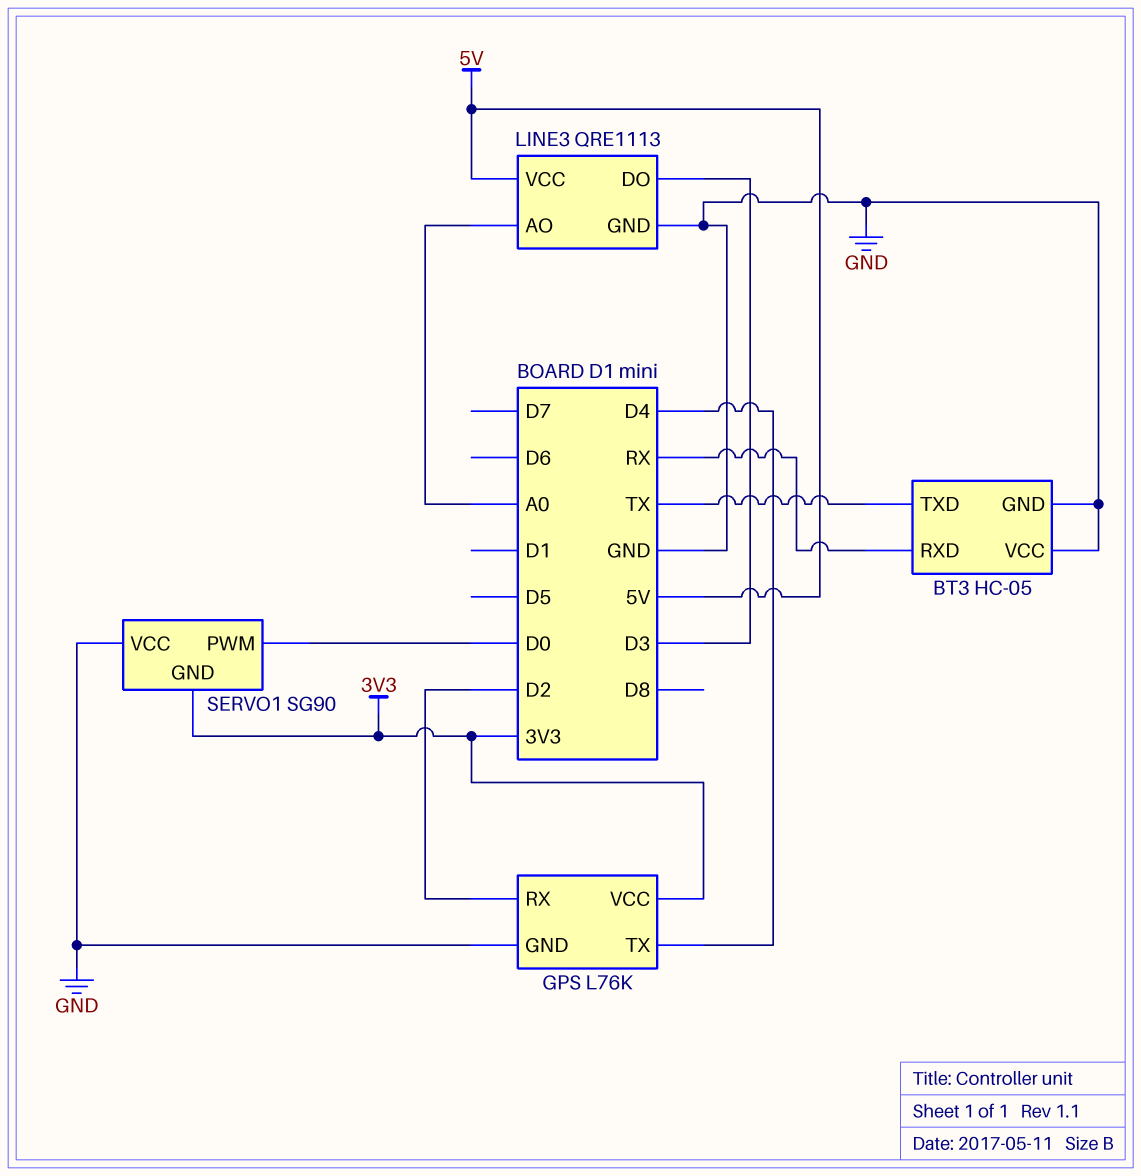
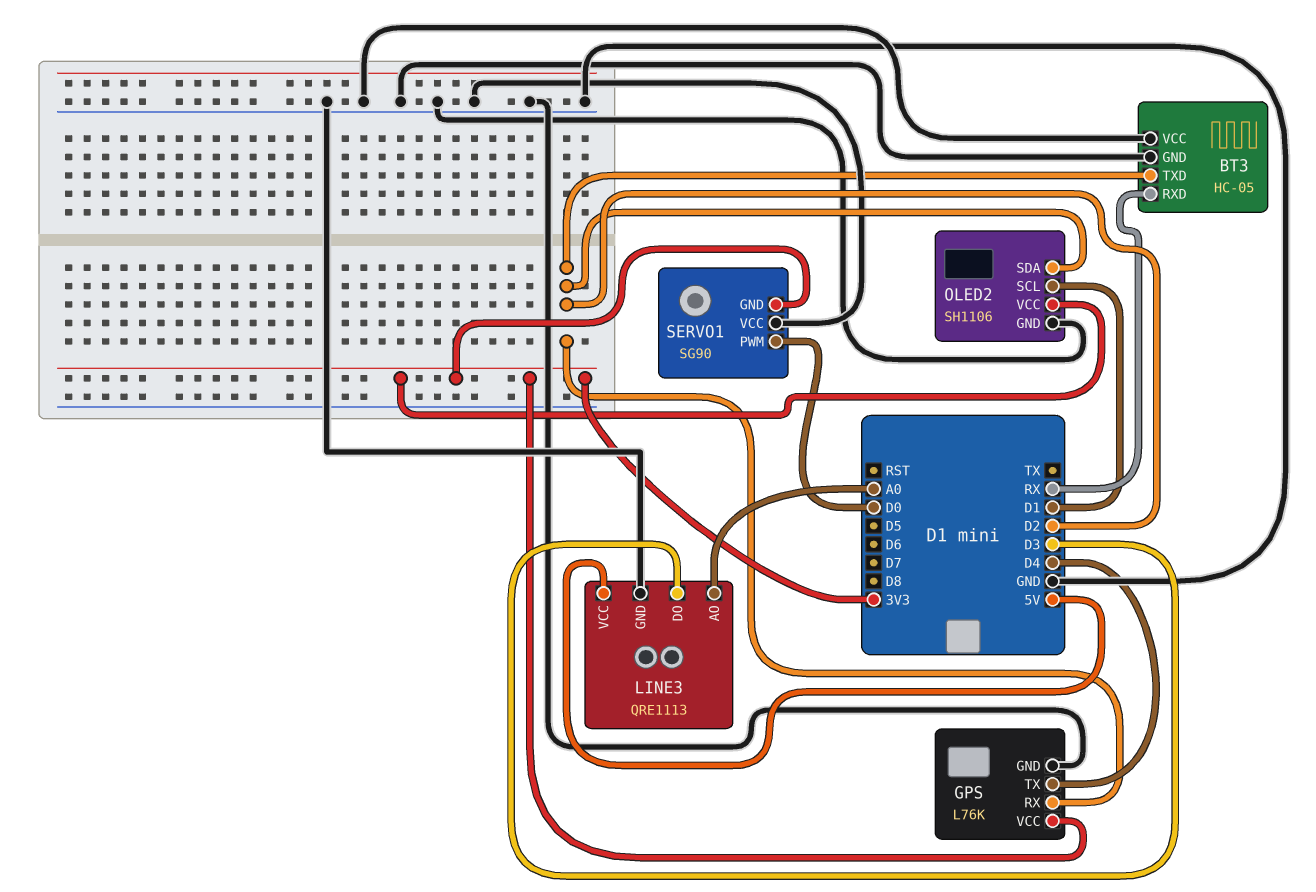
BT3 pin TXD: TX -> D2
OLED2: none -> SH1106
OLED2 pin GND: none -> GND
OLED2 pin SCL: none -> D1
OLED2 pin SDA: none -> D2
OLED2 pin VCC: none -> 3V3

